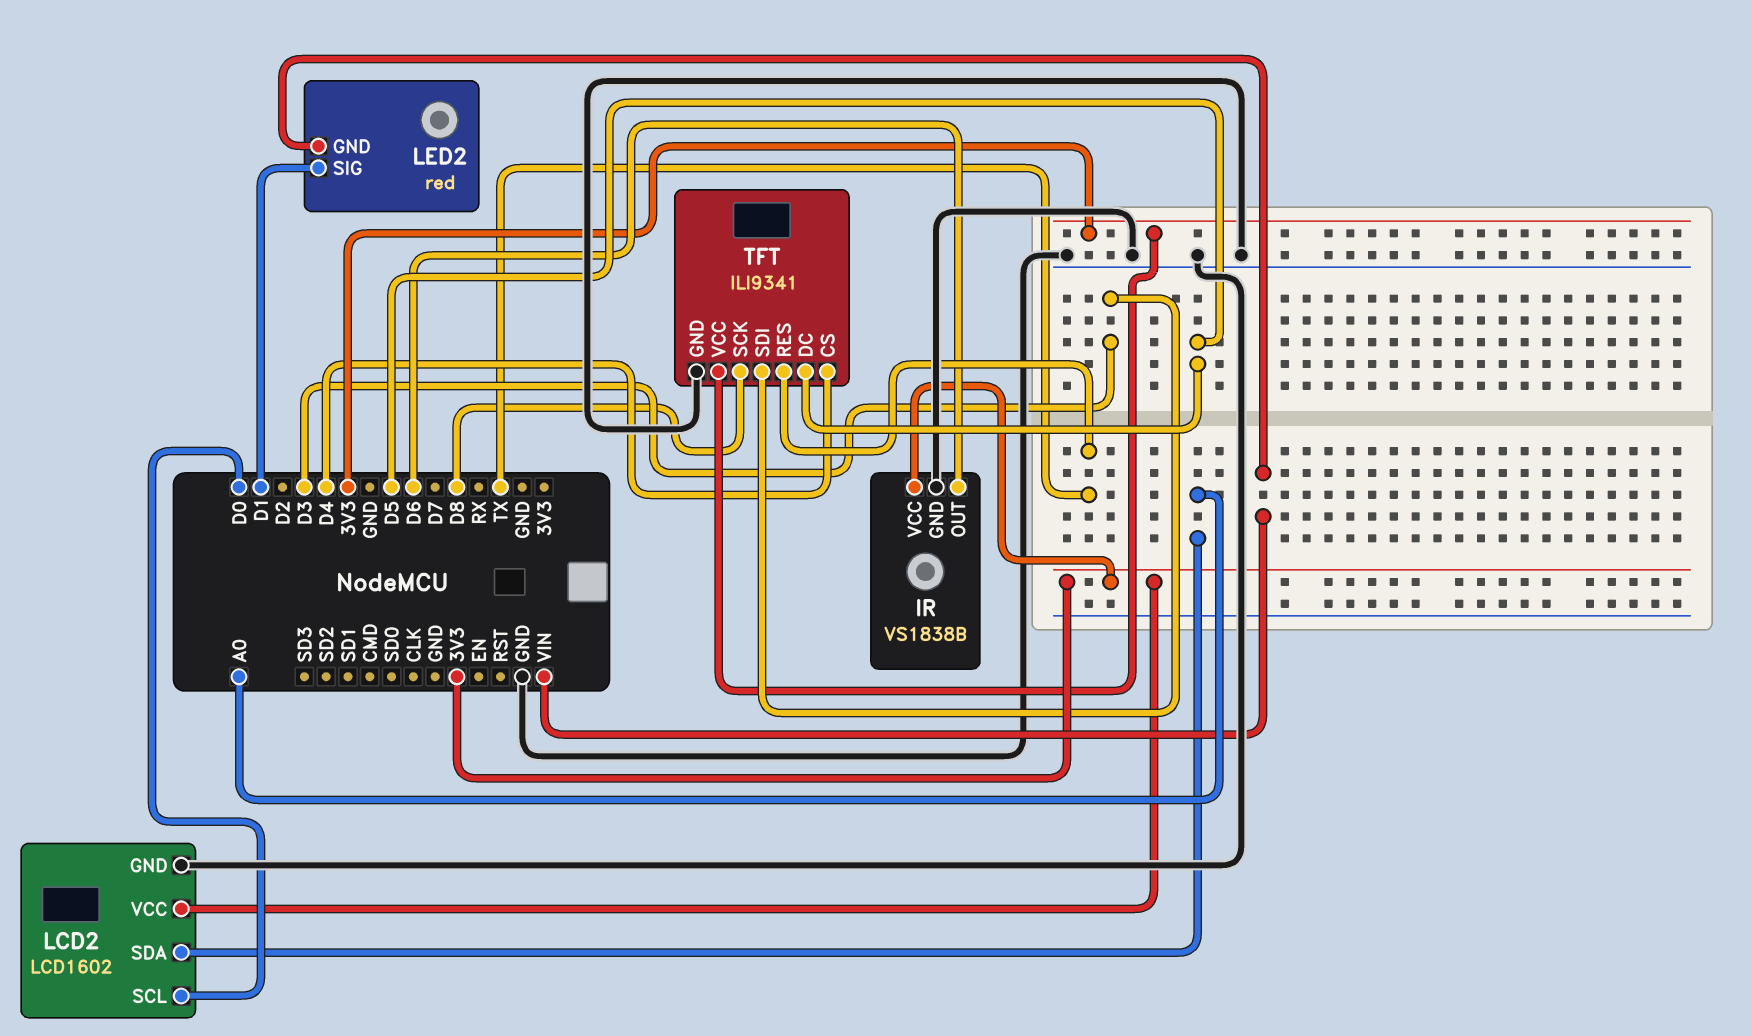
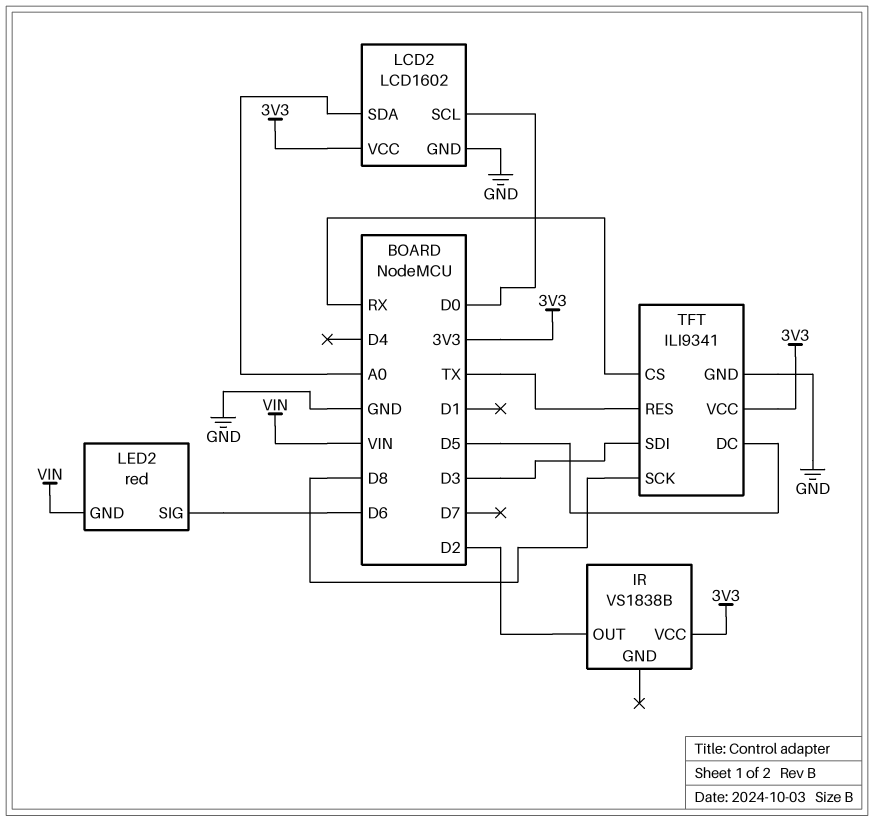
IR pin GND: GND -> none
IR pin OUT: D6 -> D2
LED2 pin SIG: D1 -> D6
TFT pin CS: D4 -> RX

